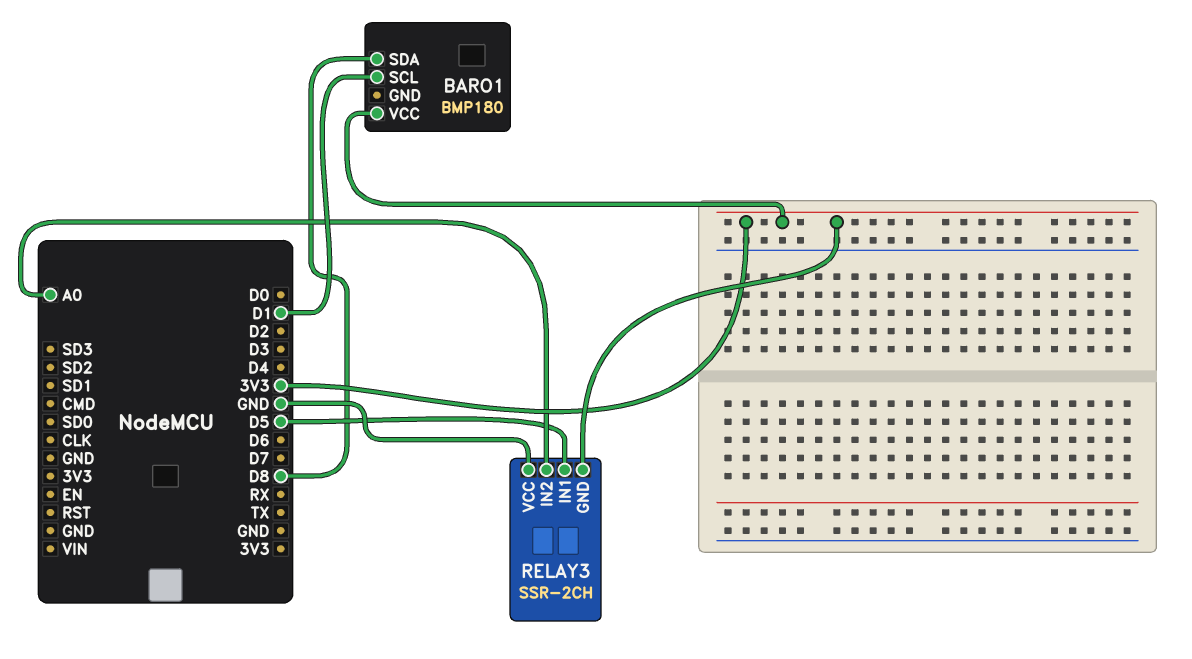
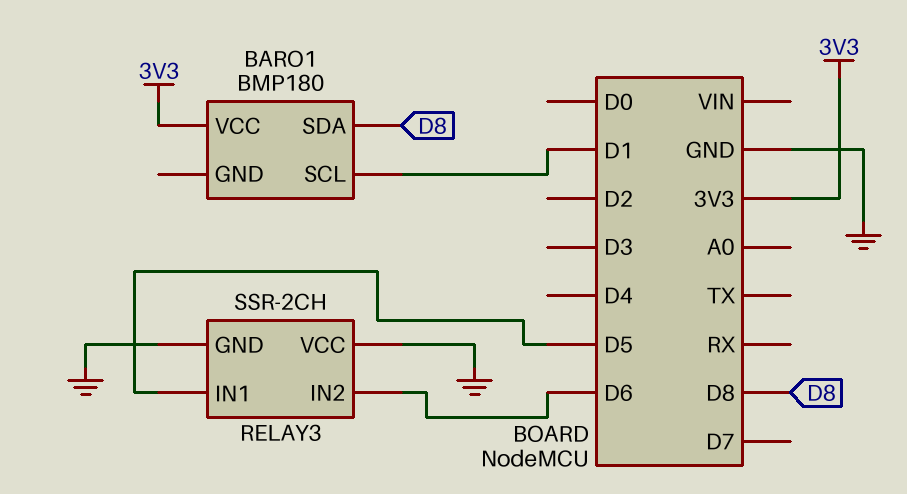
RELAY3 pin GND: 3V3 -> GND
RELAY3 pin IN2: A0 -> D6

